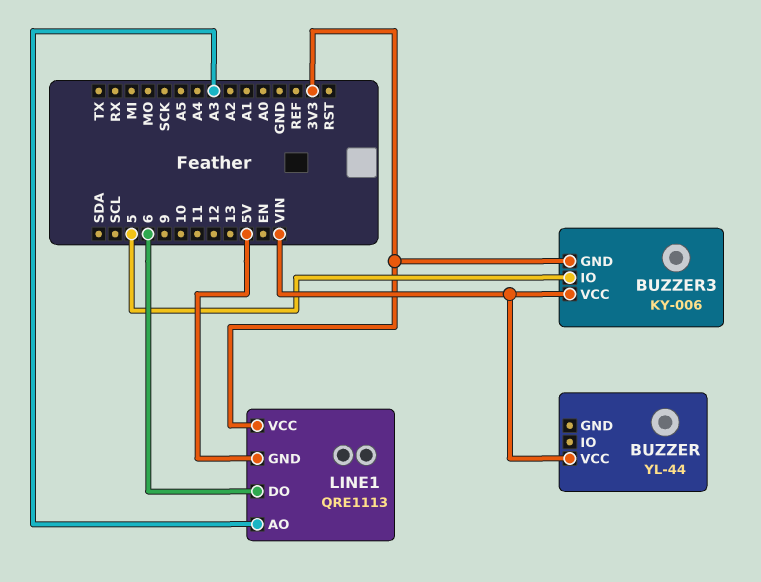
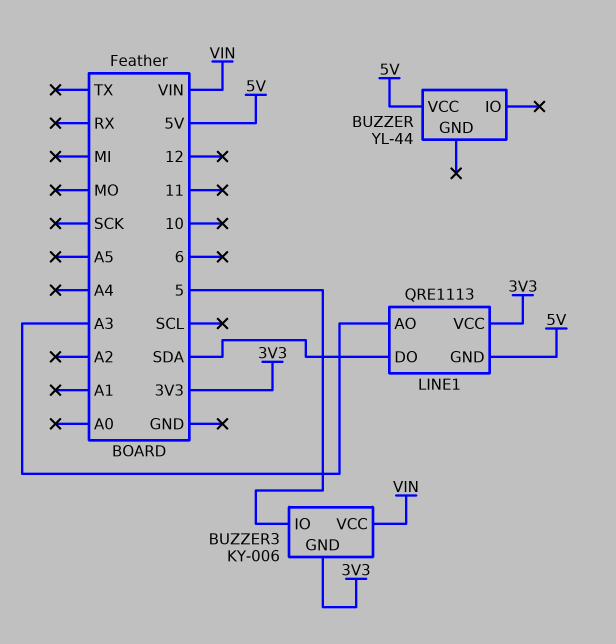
BUZZER pin VCC: VIN -> 5V
LINE1 pin DO: 6 -> SDA

